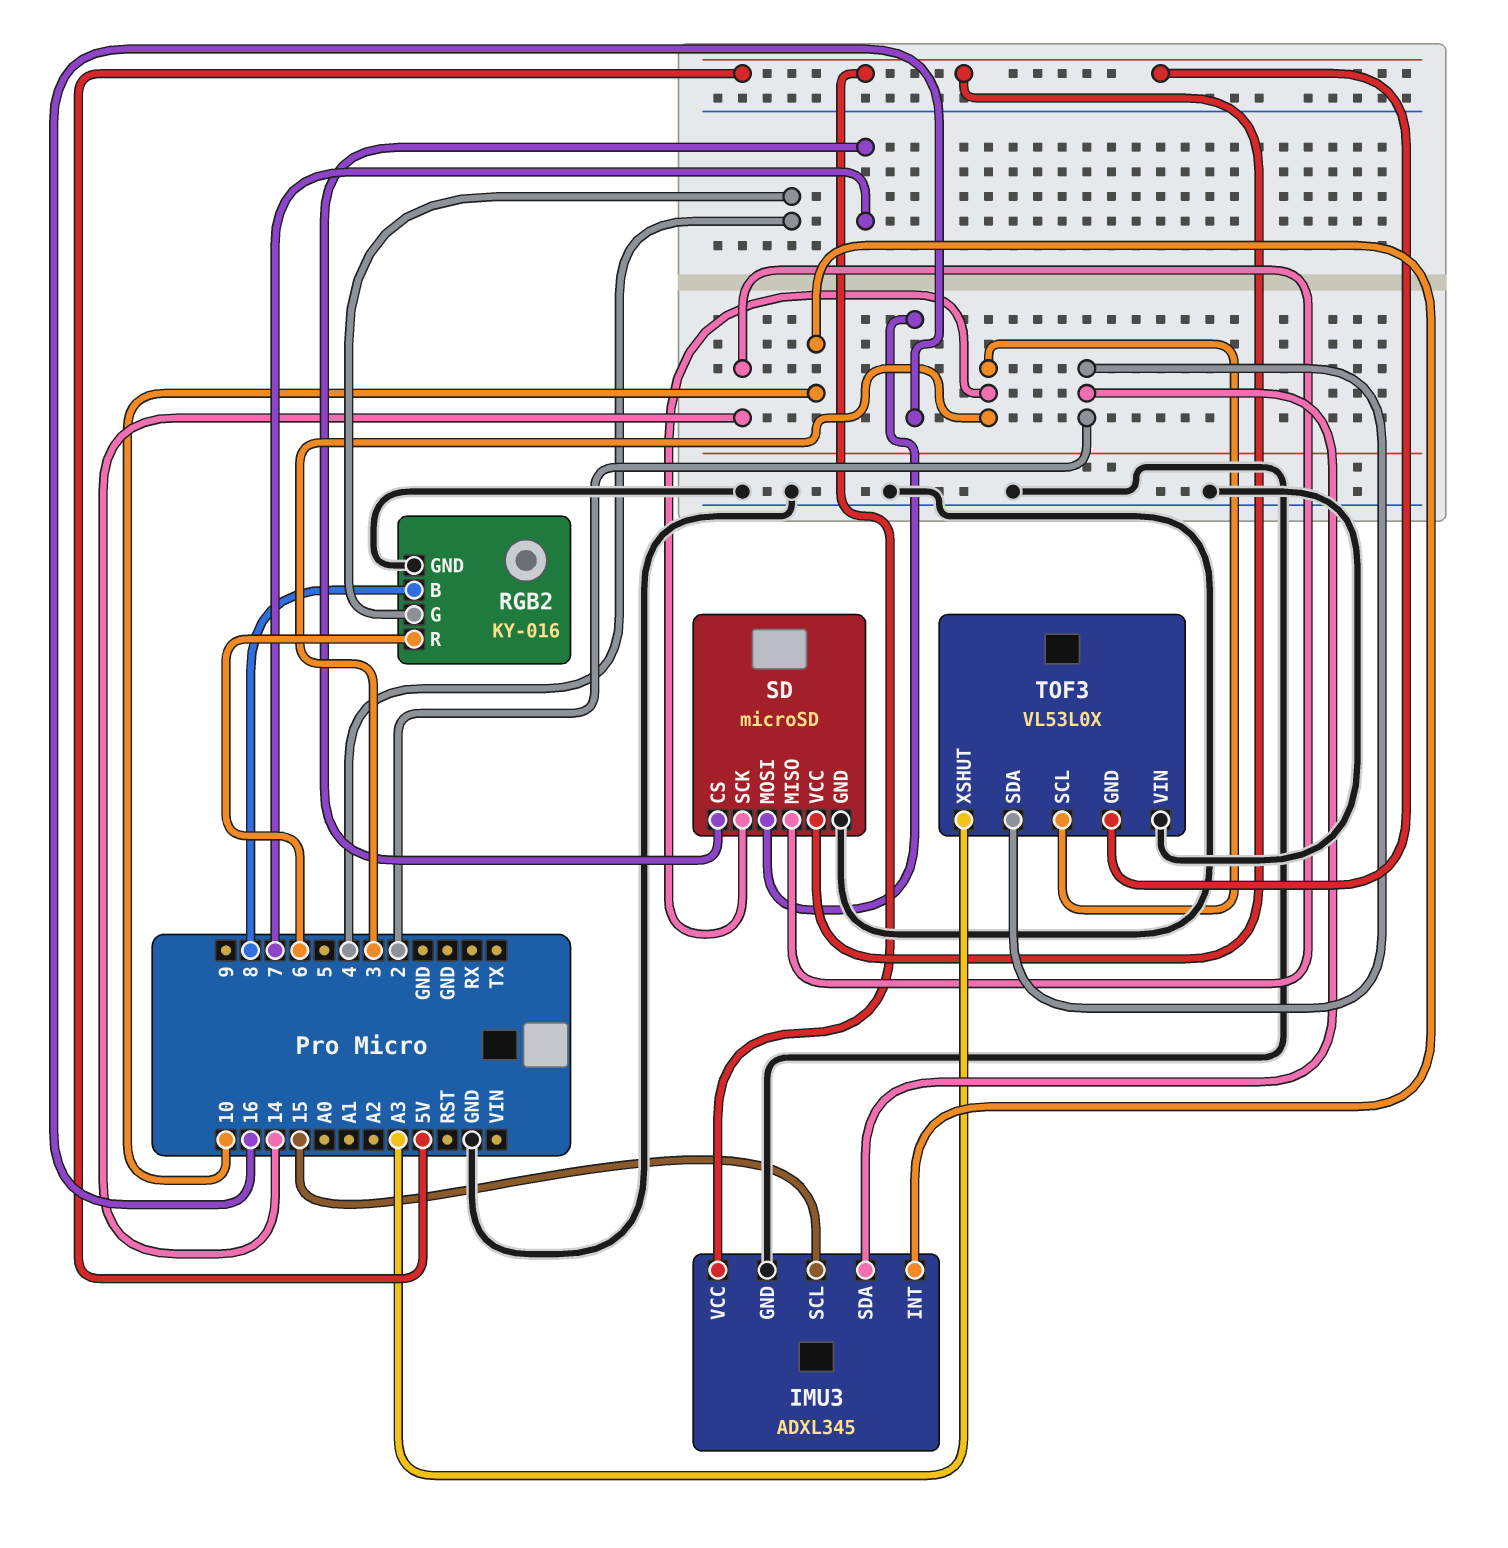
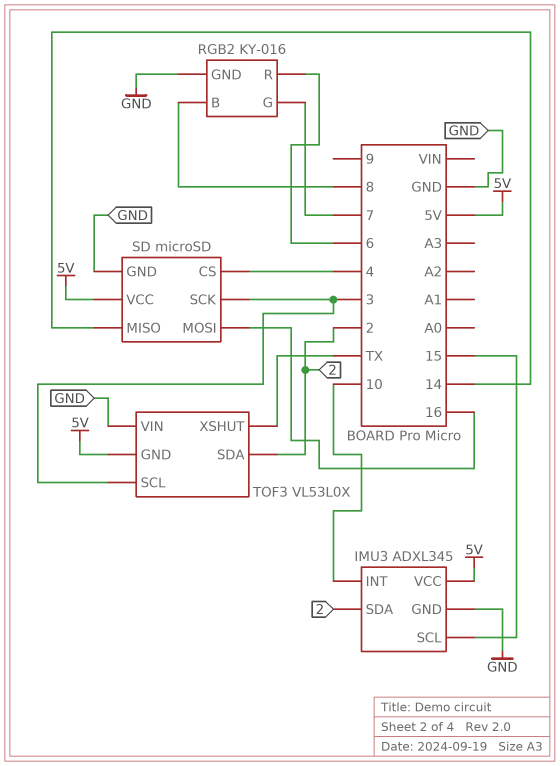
RGB2 pin G: 4 -> 7
SD pin CS: 7 -> 4
TOF3 pin XSHUT: A3 -> TX

